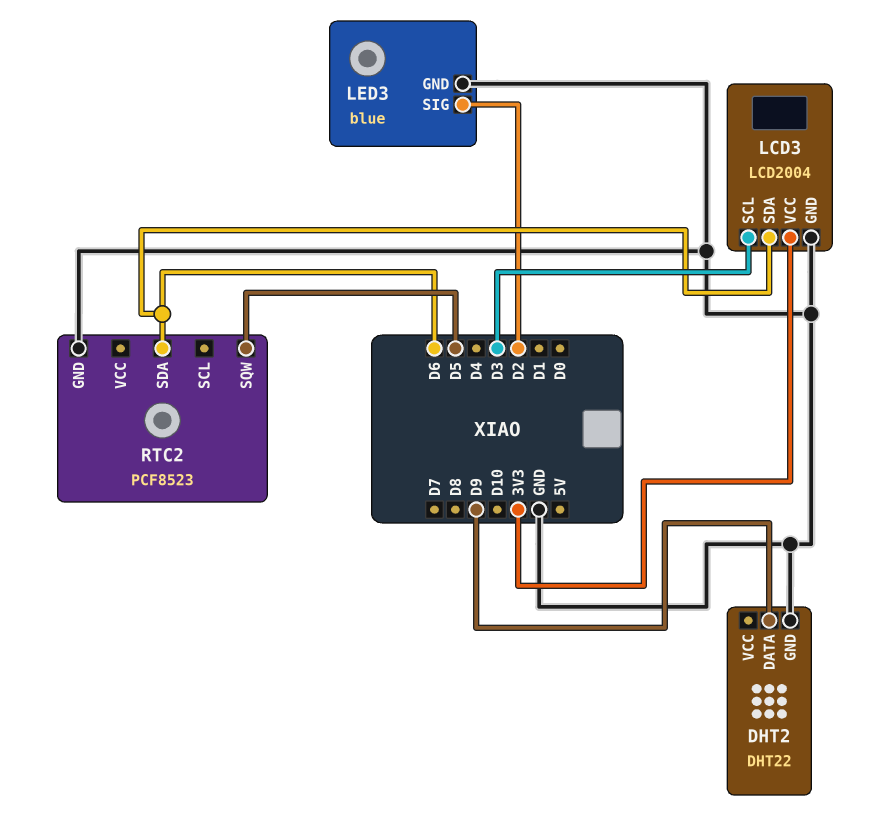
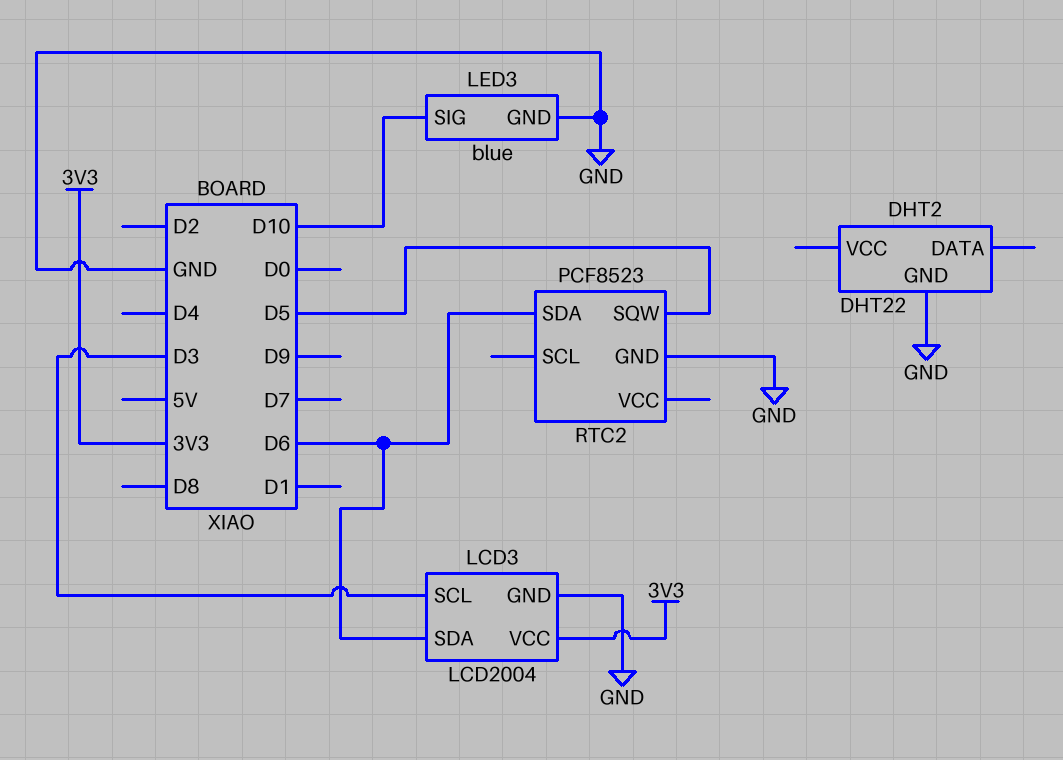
DHT2 pin DATA: D9 -> none
LED3 pin SIG: D2 -> D10

